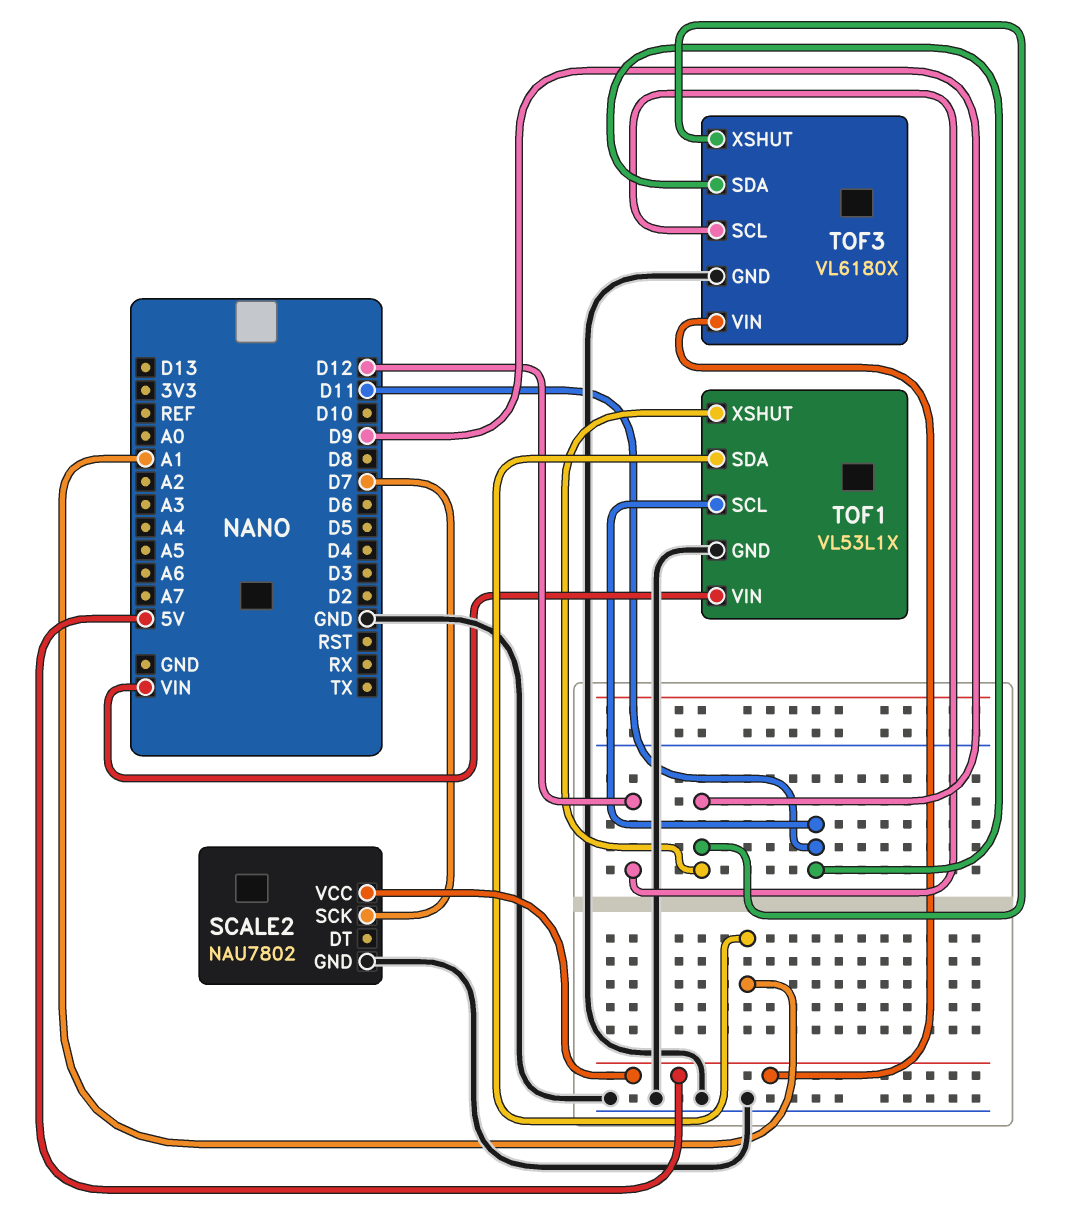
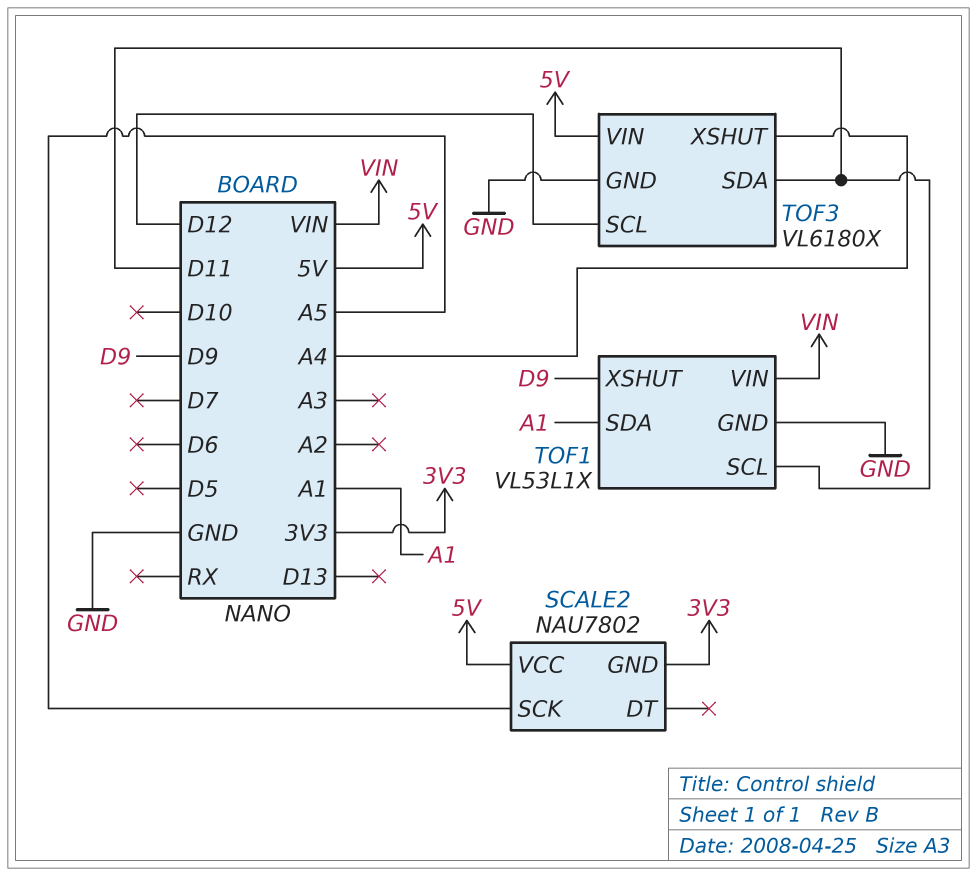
SCALE2 pin GND: GND -> 3V3
SCALE2 pin SCK: D7 -> A5
TOF3 pin XSHUT: D9 -> A4

